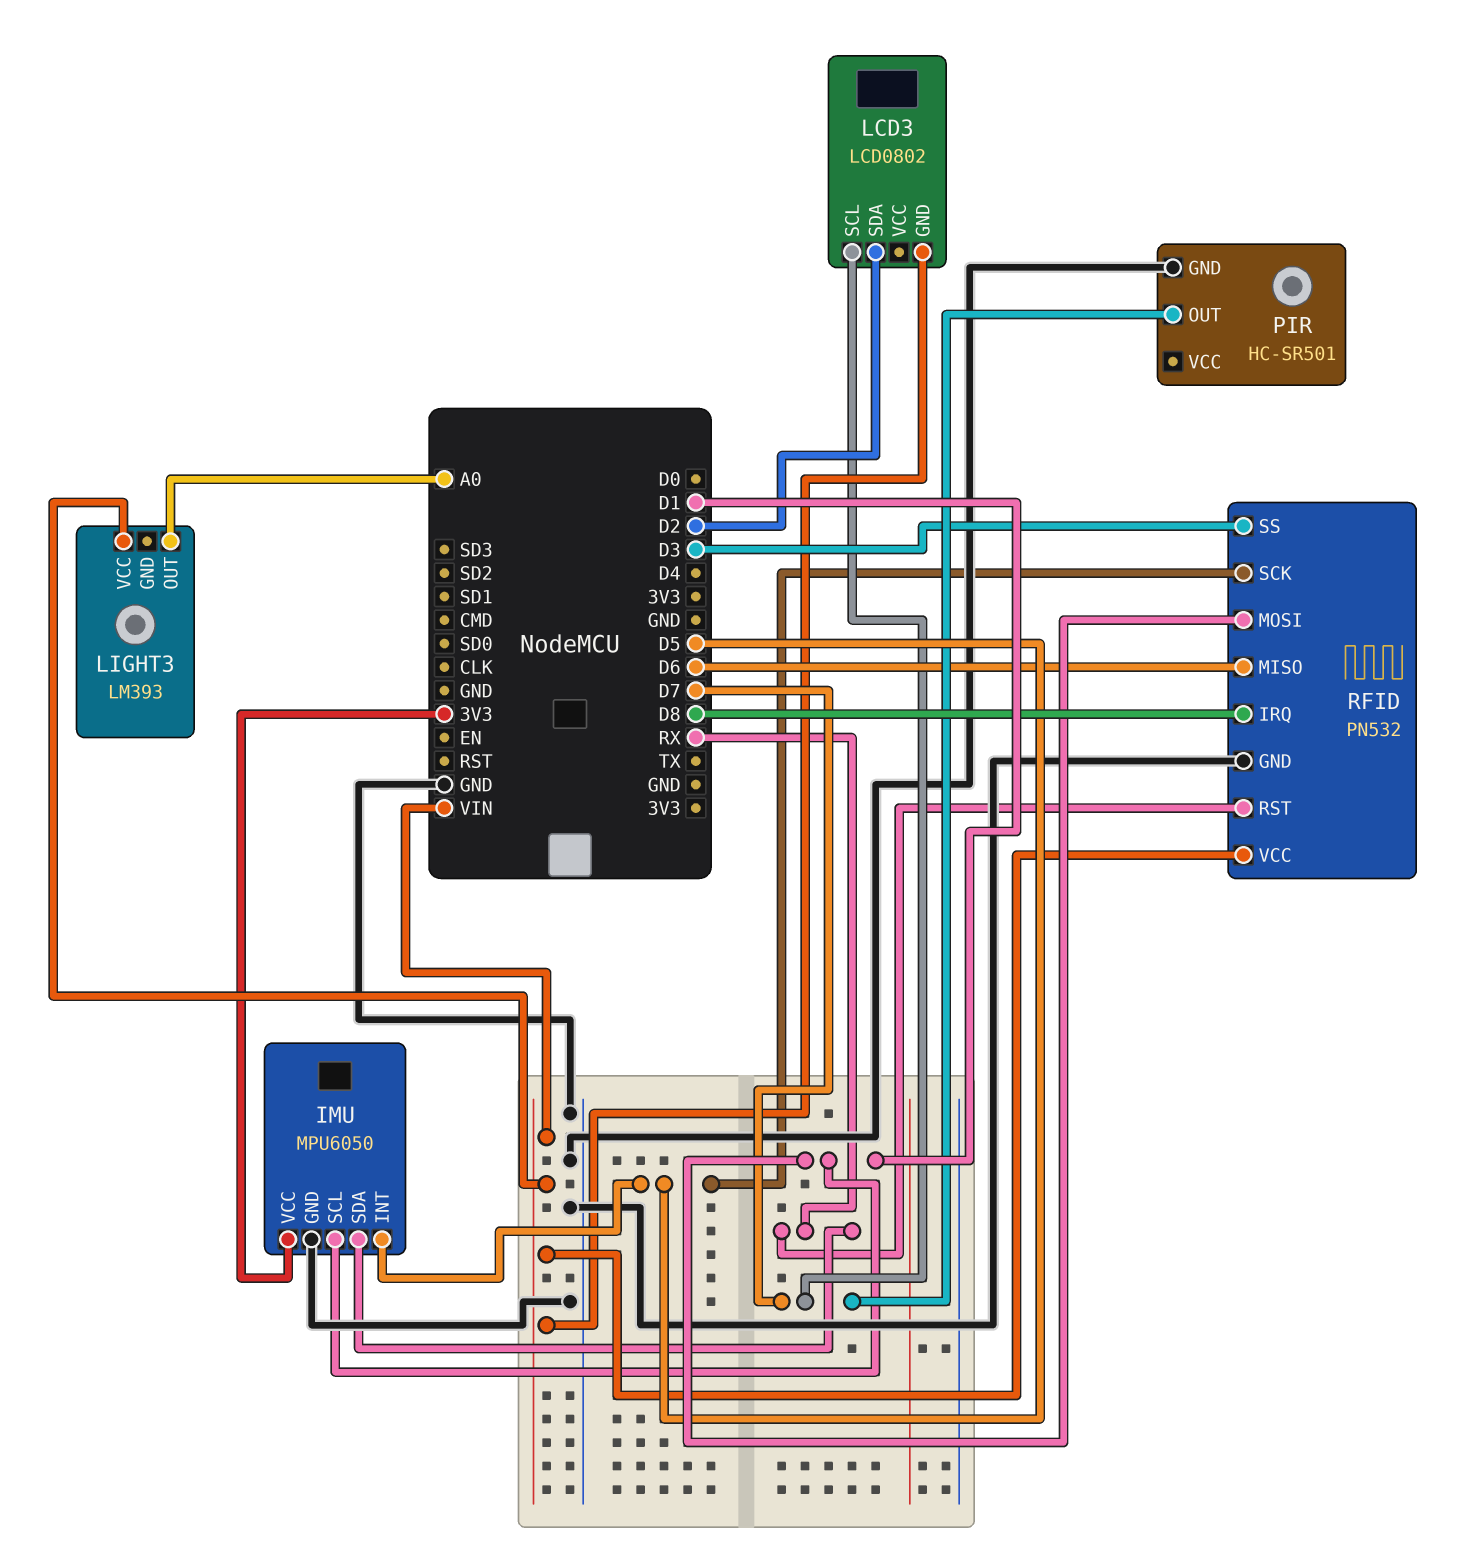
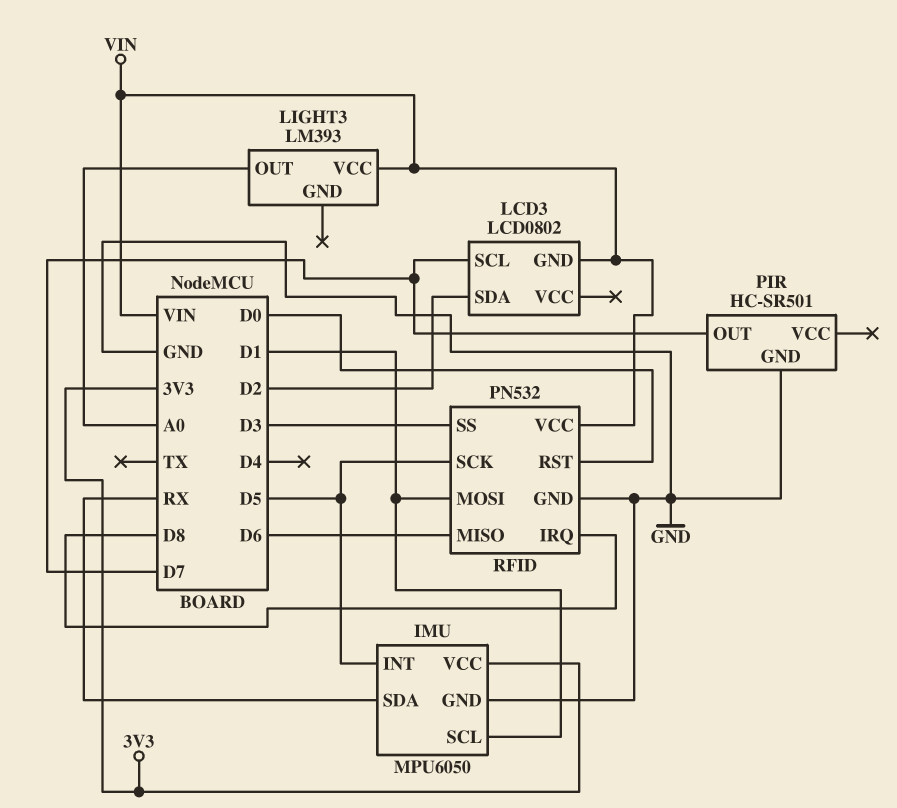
RFID pin RST: RX -> D0

